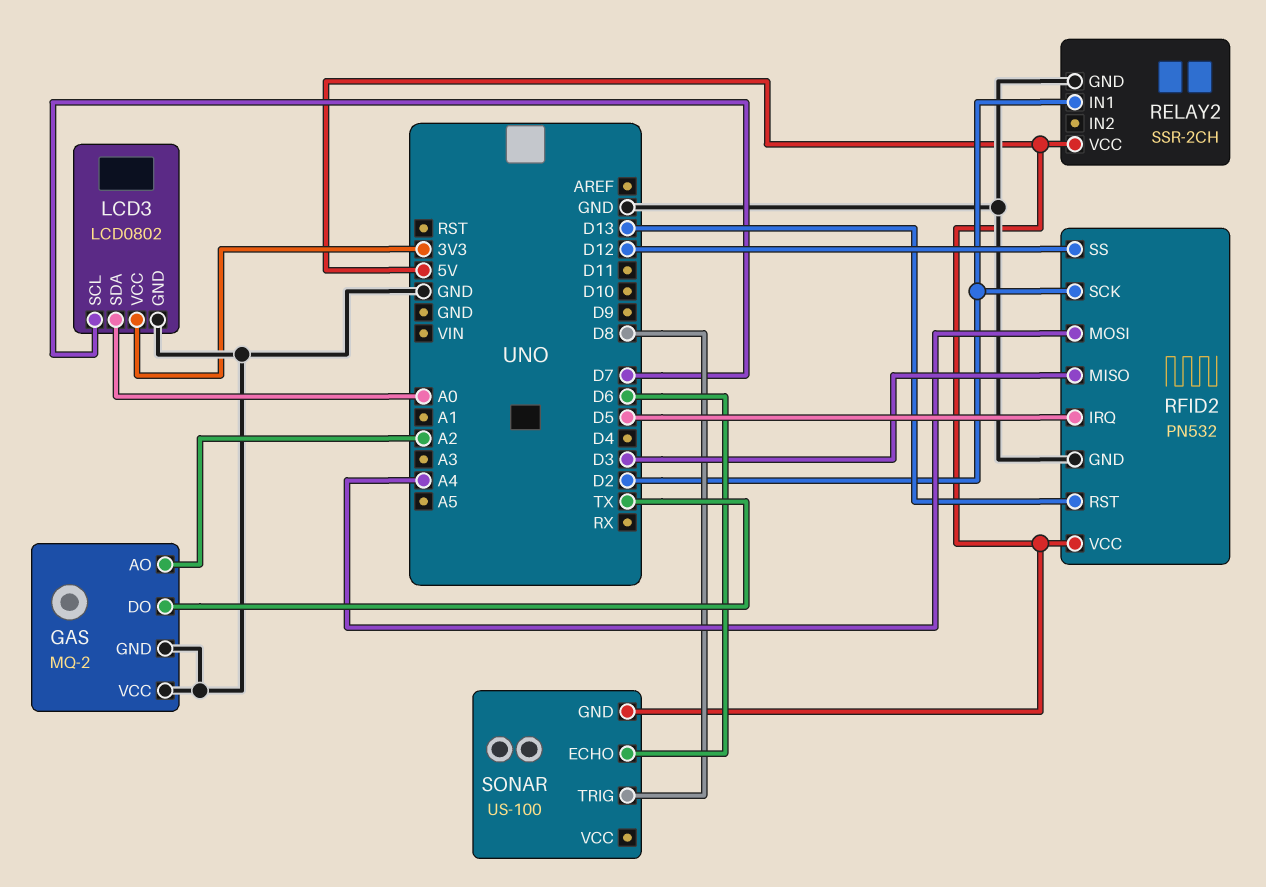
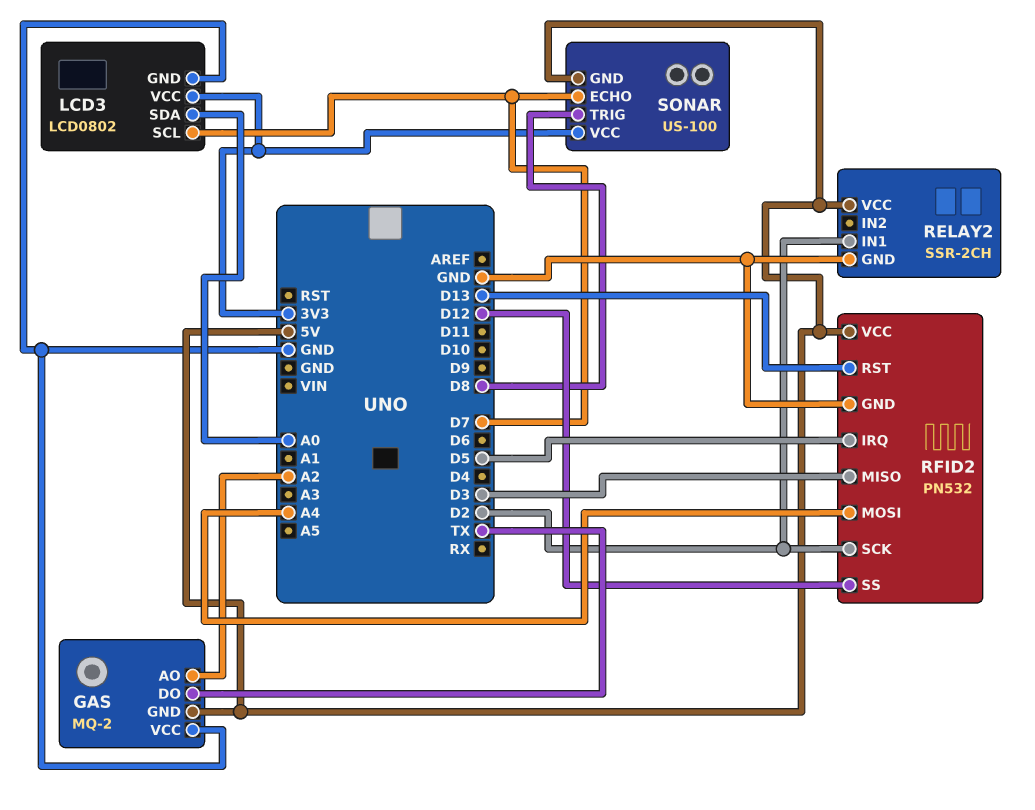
GAS pin GND: GND -> 5V
SONAR pin ECHO: D6 -> D7
SONAR pin VCC: none -> 3V3

